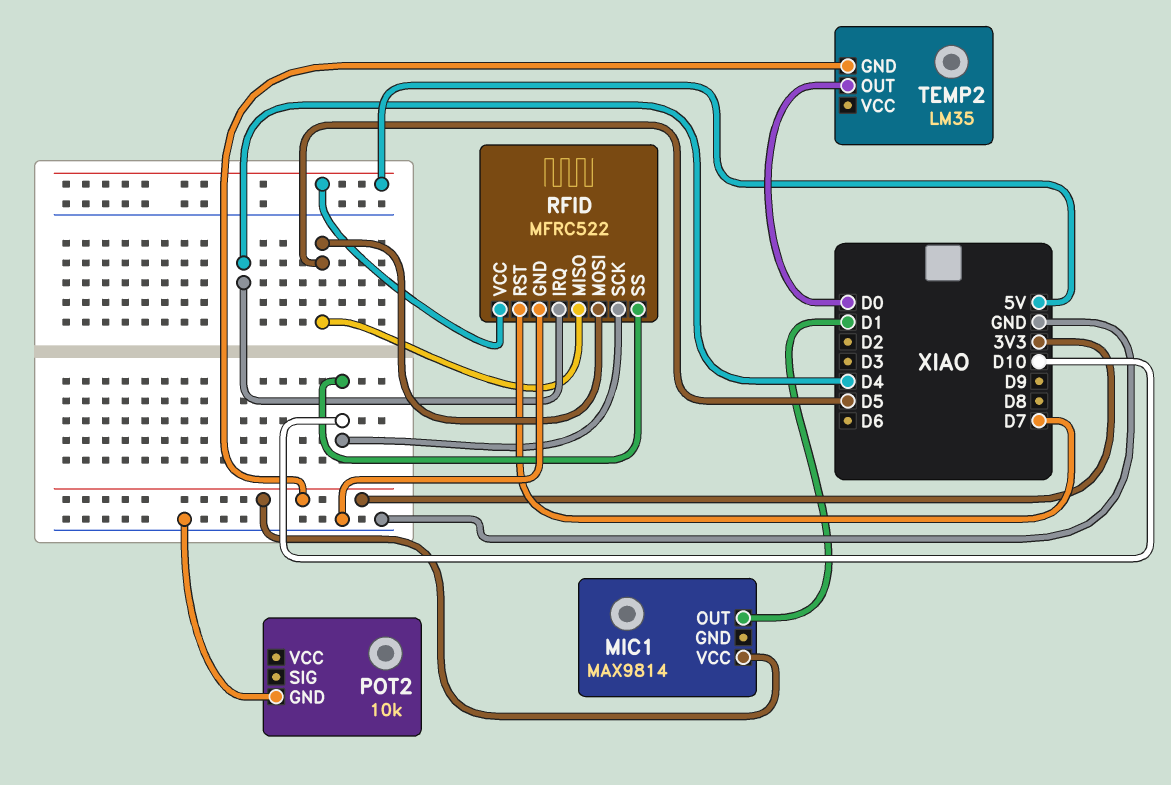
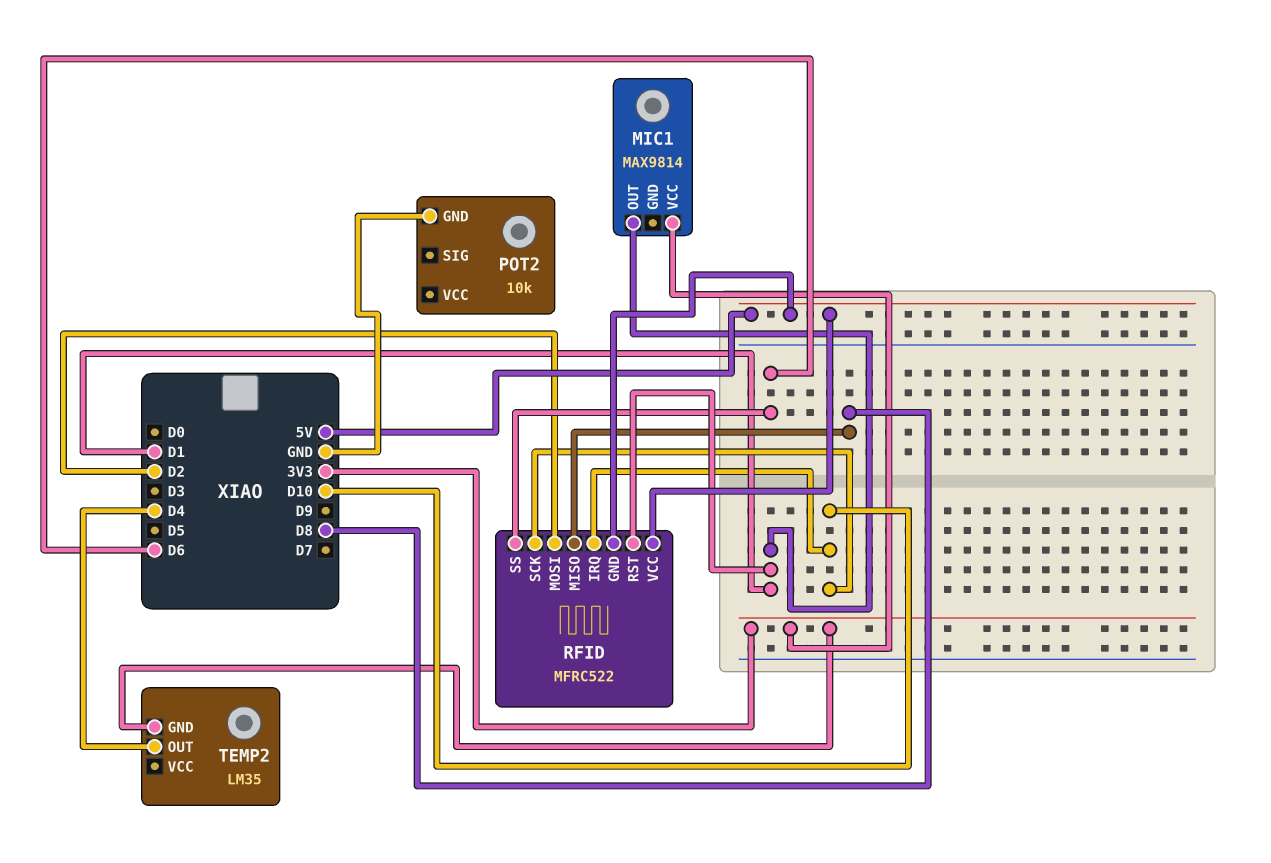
RFID pin GND: GND -> 5V
RFID pin IRQ: D4 -> D10
RFID pin MISO: D5 -> D8
RFID pin MOSI: D5 -> D2
RFID pin RST: D7 -> D1
RFID pin SS: D10 -> D6
TEMP2 pin OUT: D0 -> D4

